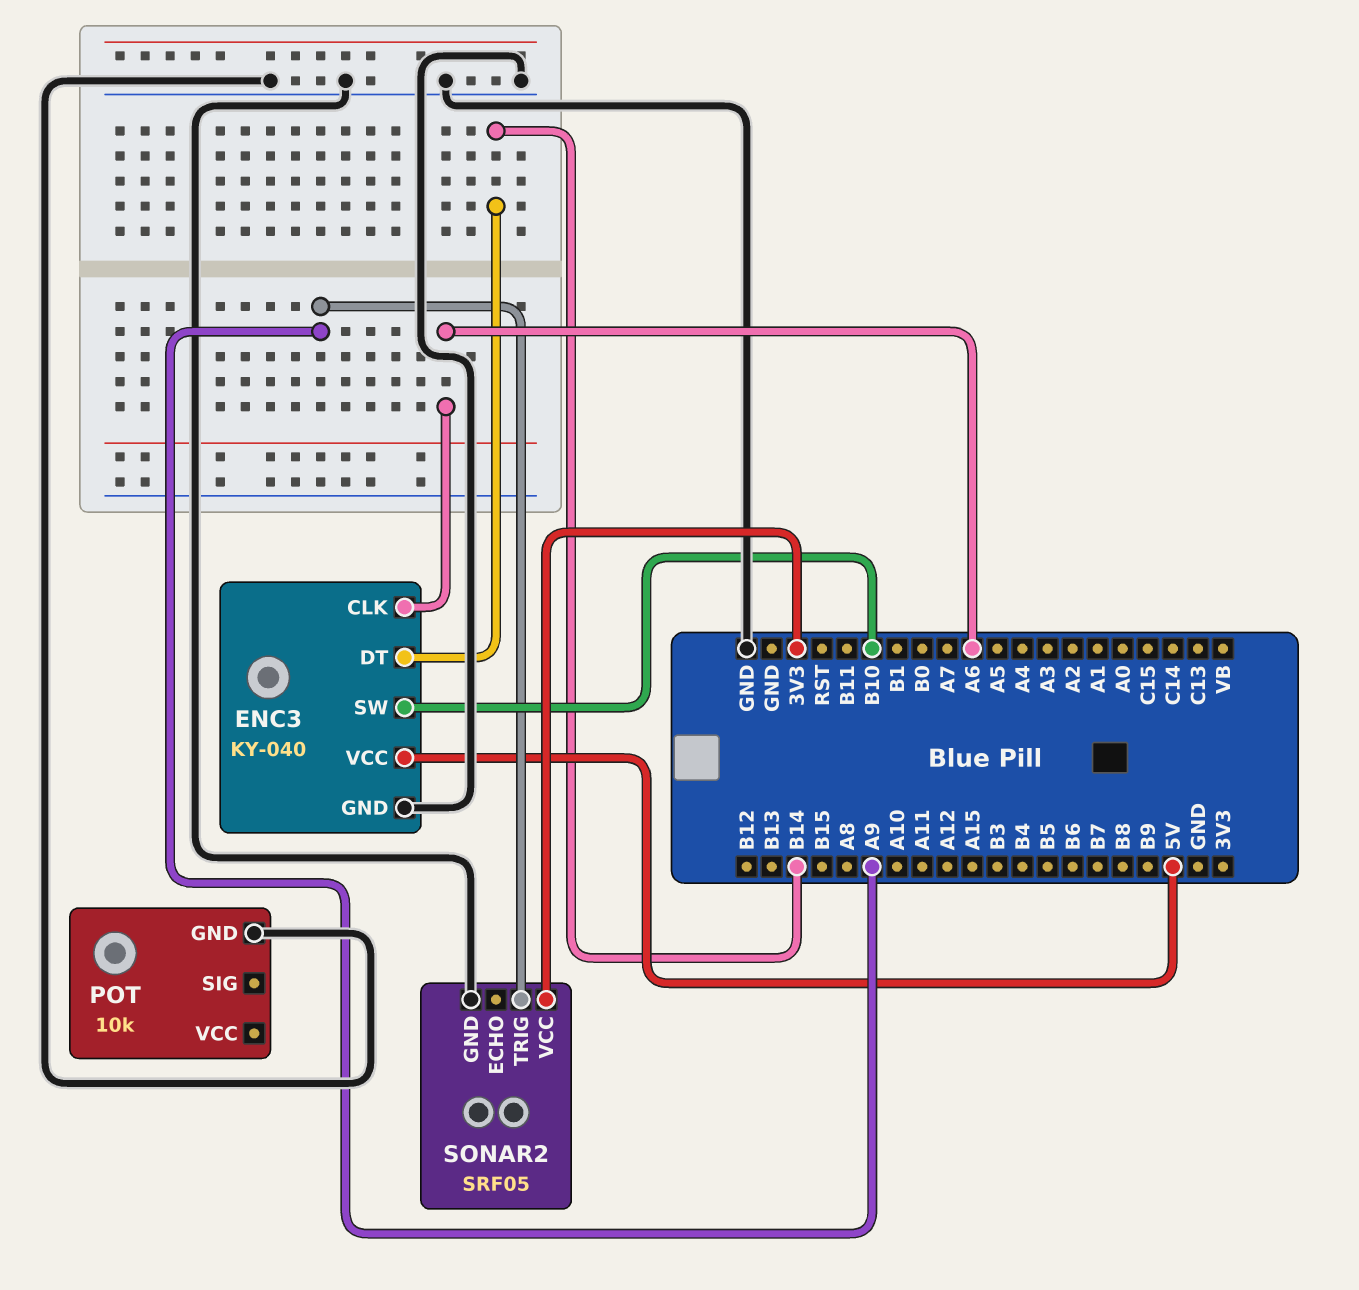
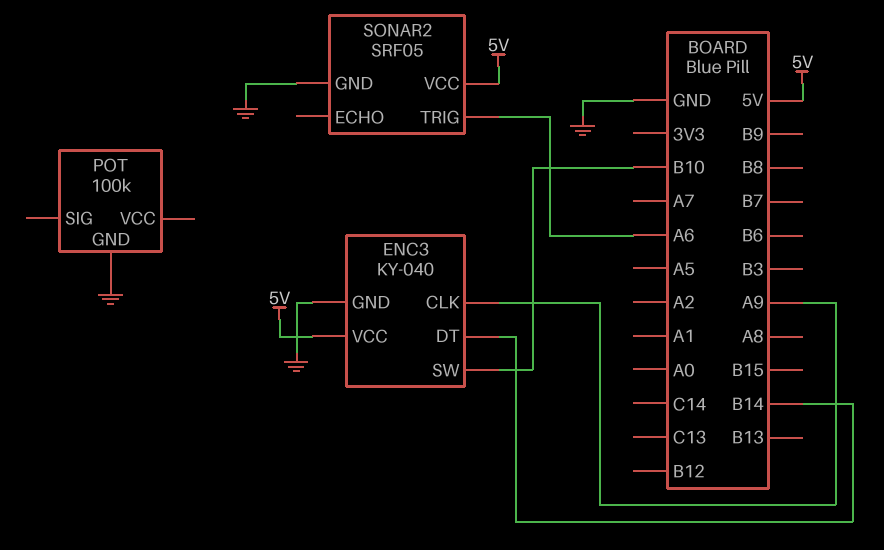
ENC3 pin CLK: A6 -> A9
POT: 10k -> 100k
SONAR2 pin TRIG: A9 -> A6
SONAR2 pin VCC: 3V3 -> 5V

